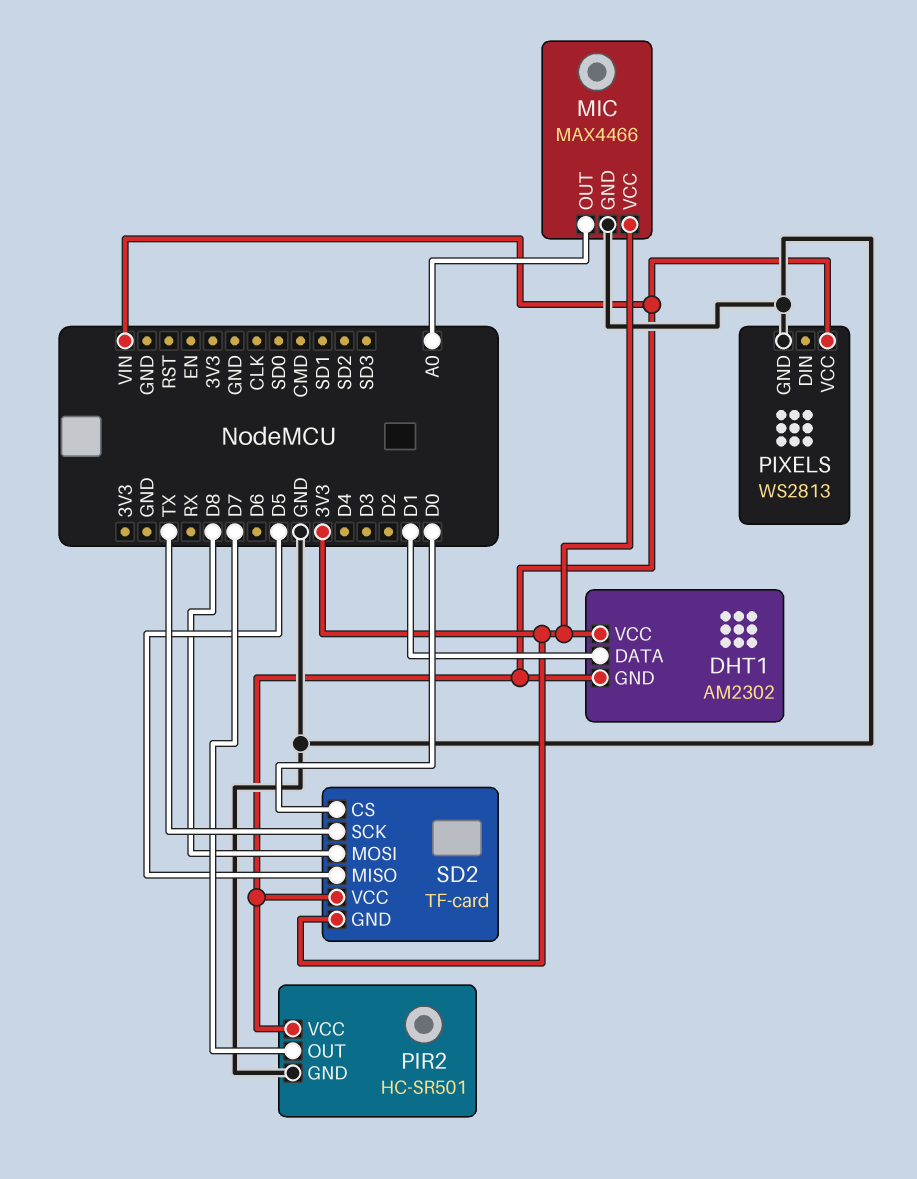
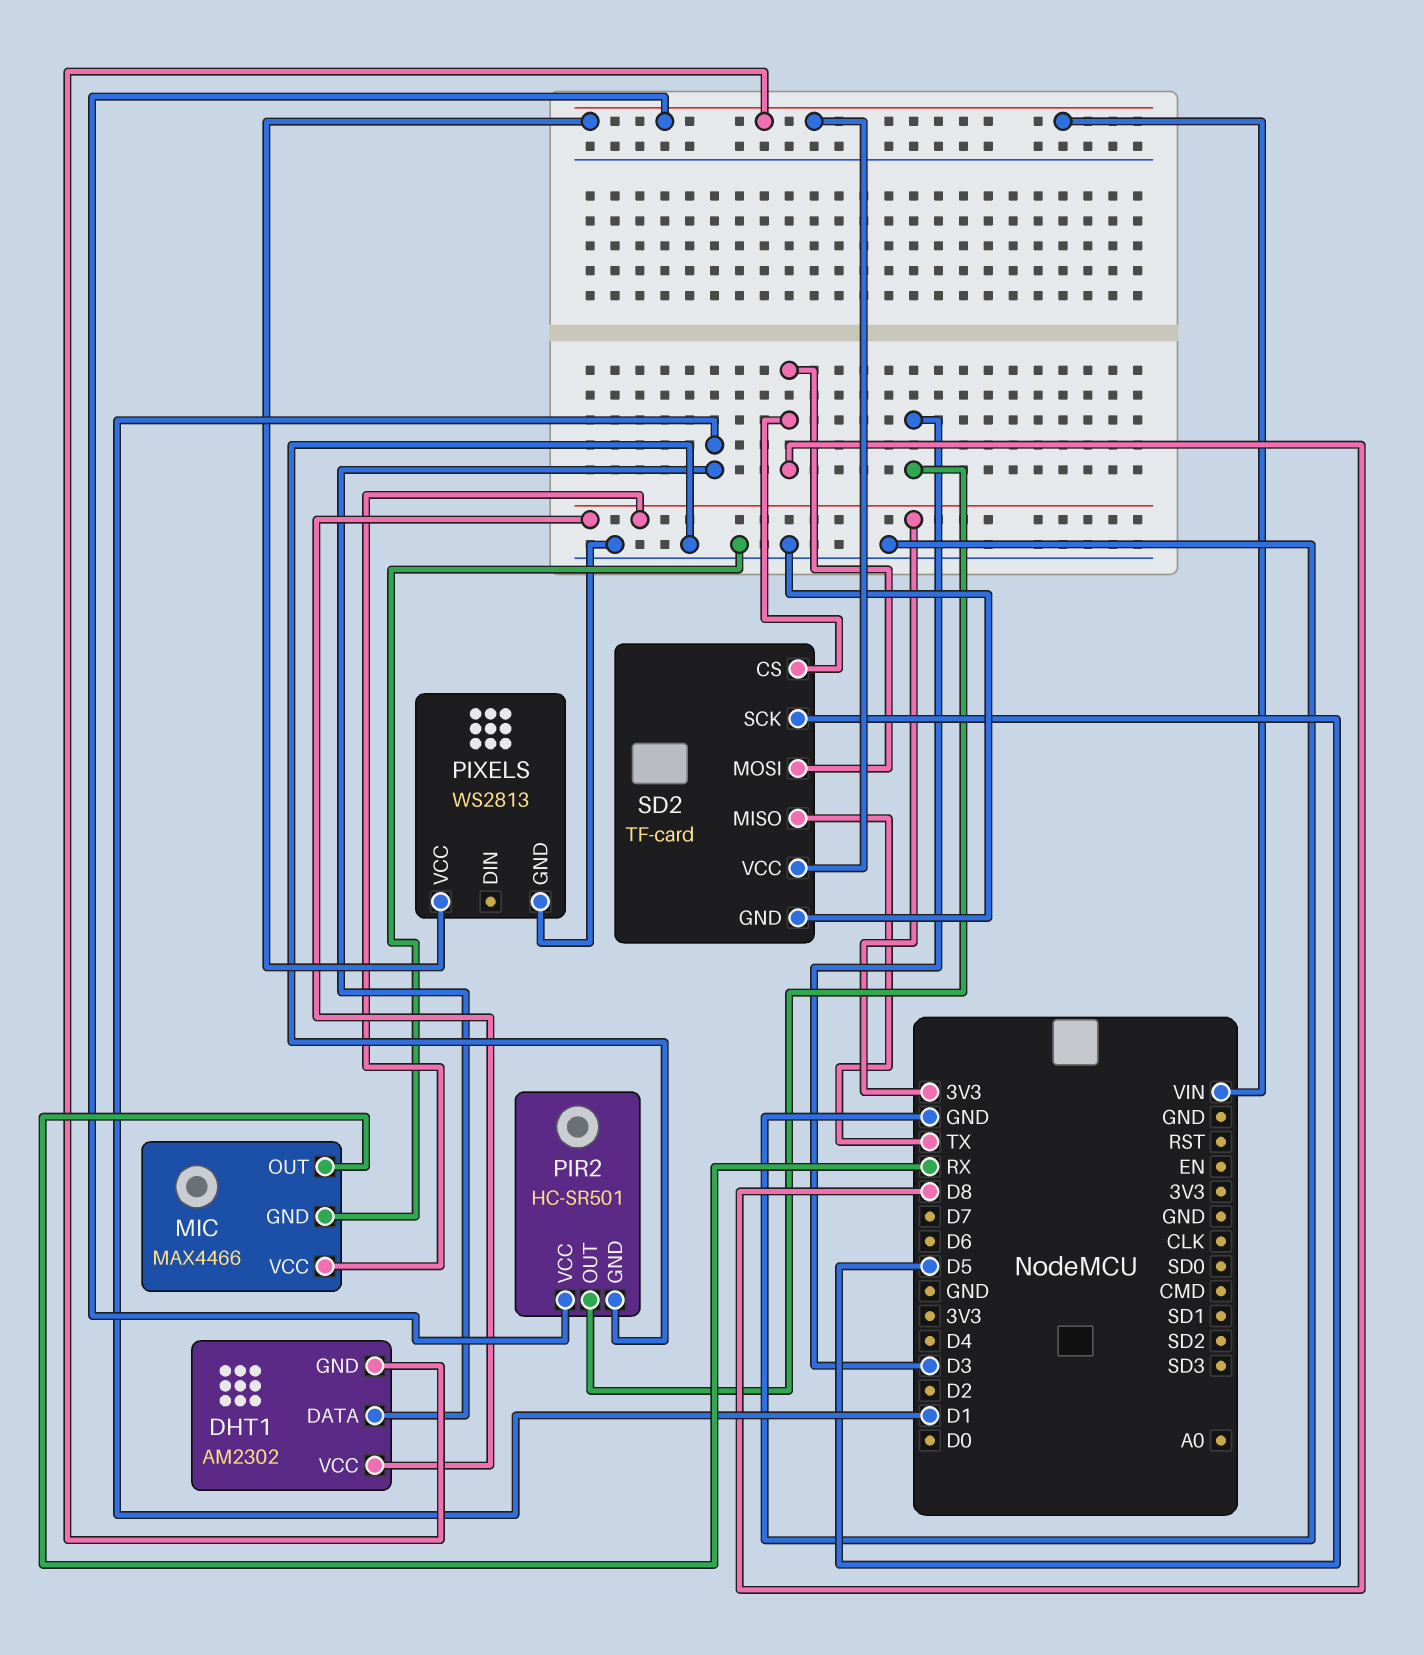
MIC pin OUT: A0 -> RX
PIR2 pin OUT: D7 -> D3
SD2 pin CS: D0 -> D8
SD2 pin GND: 3V3 -> GND
SD2 pin MISO: D5 -> TX
SD2 pin SCK: TX -> D5

